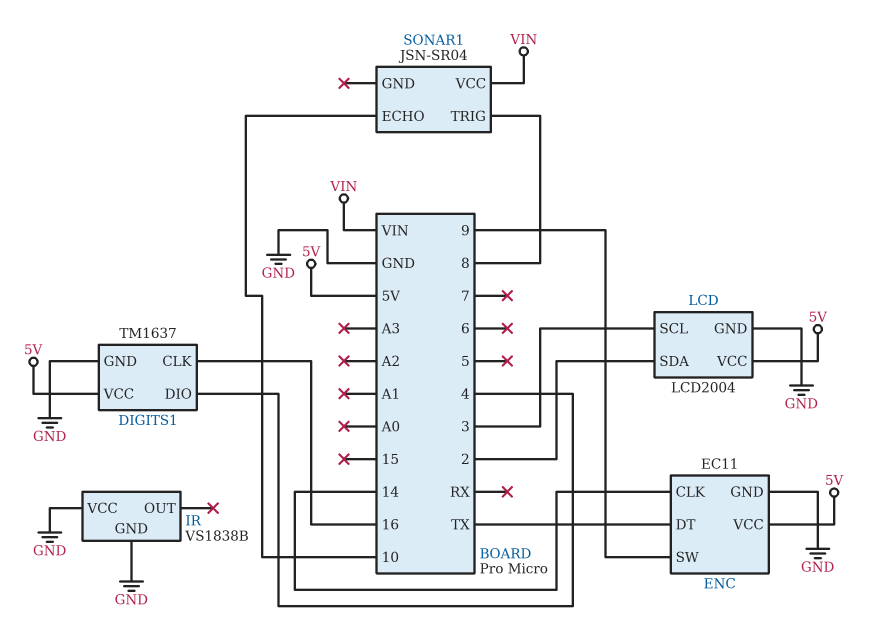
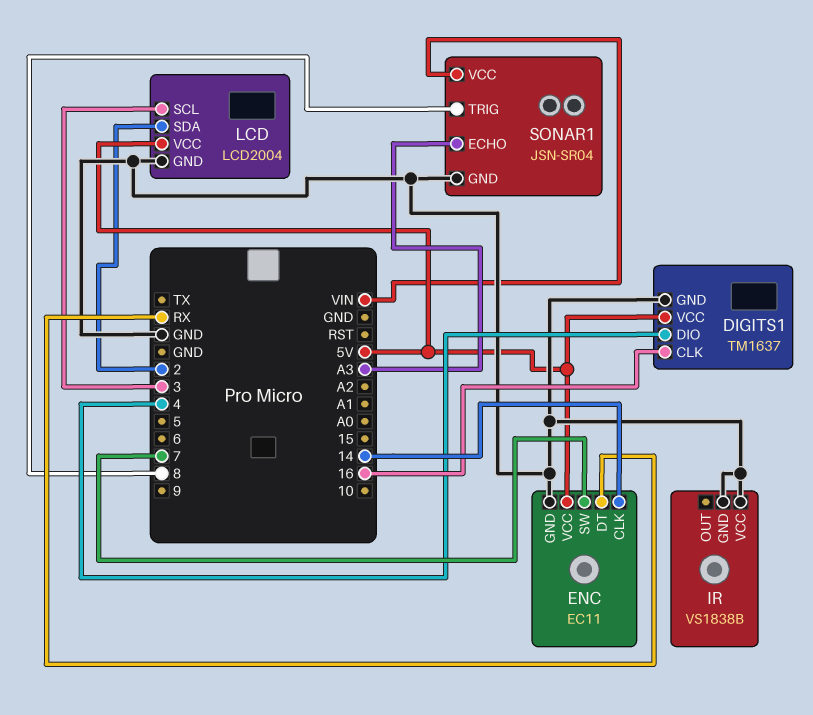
ENC pin DT: TX -> RX
ENC pin SW: 9 -> 7
SONAR1 pin ECHO: 10 -> A3
SONAR1 pin GND: none -> GND

